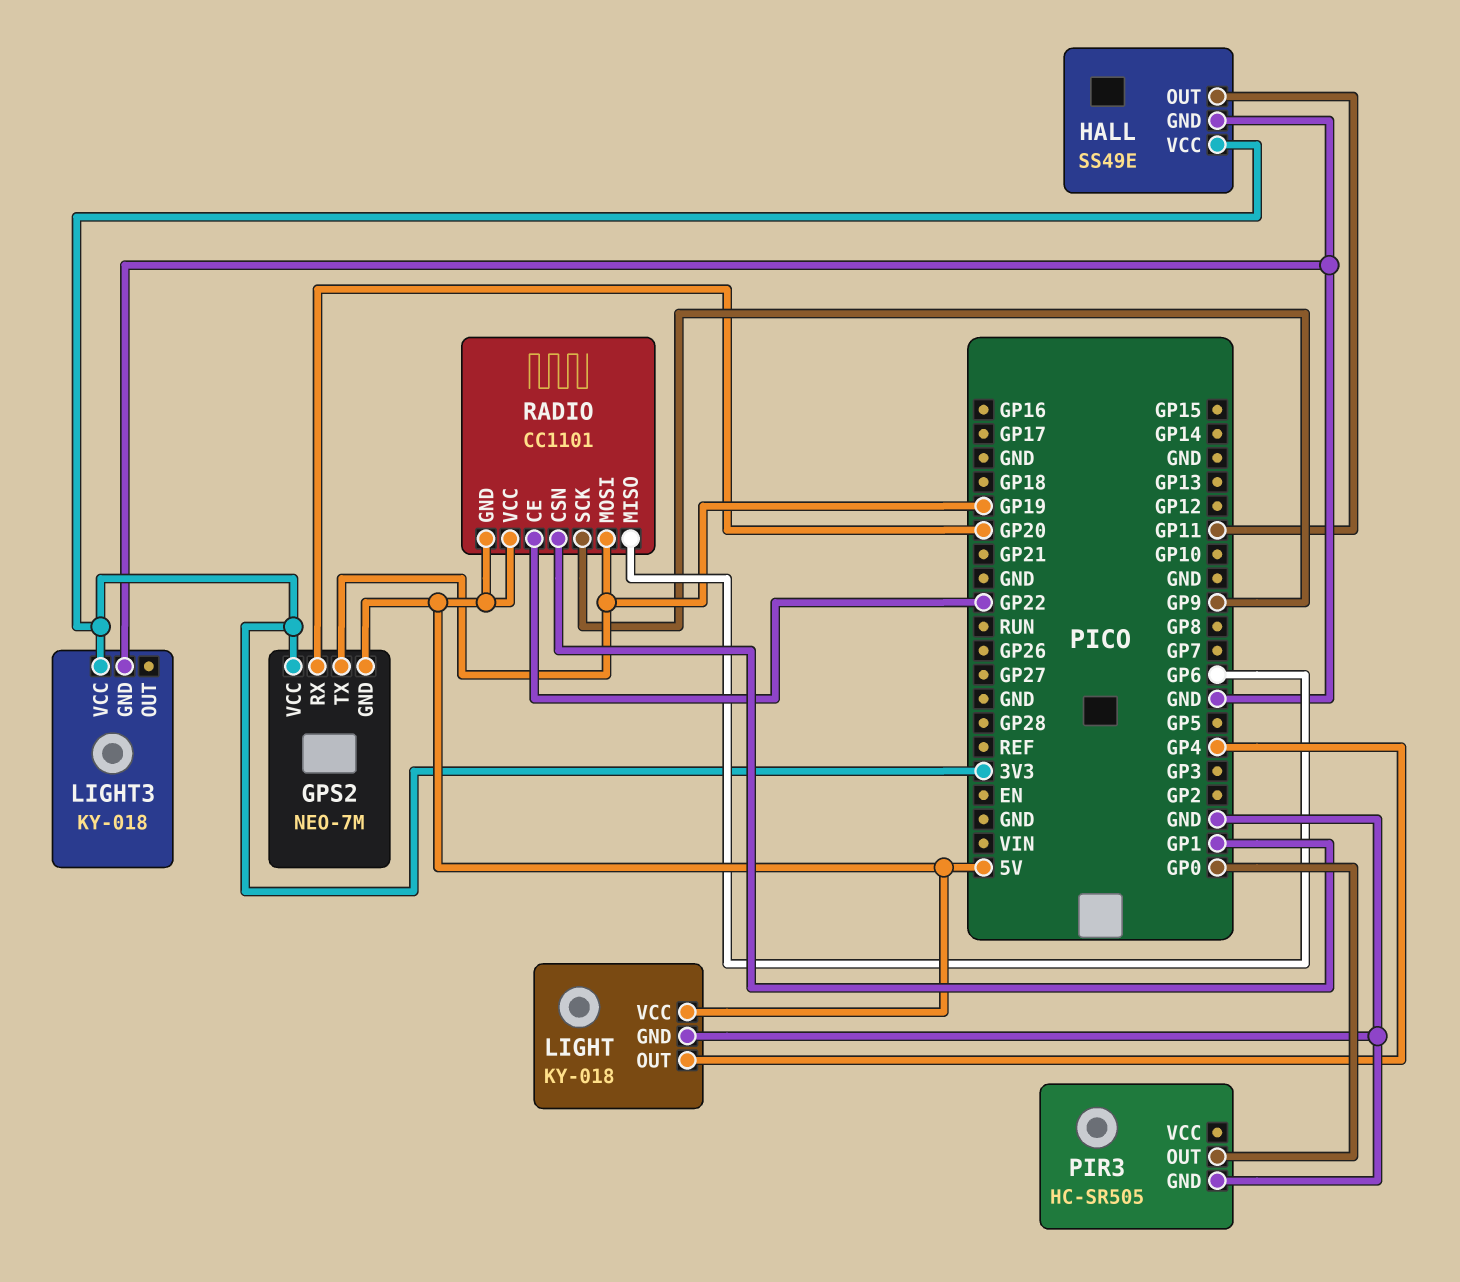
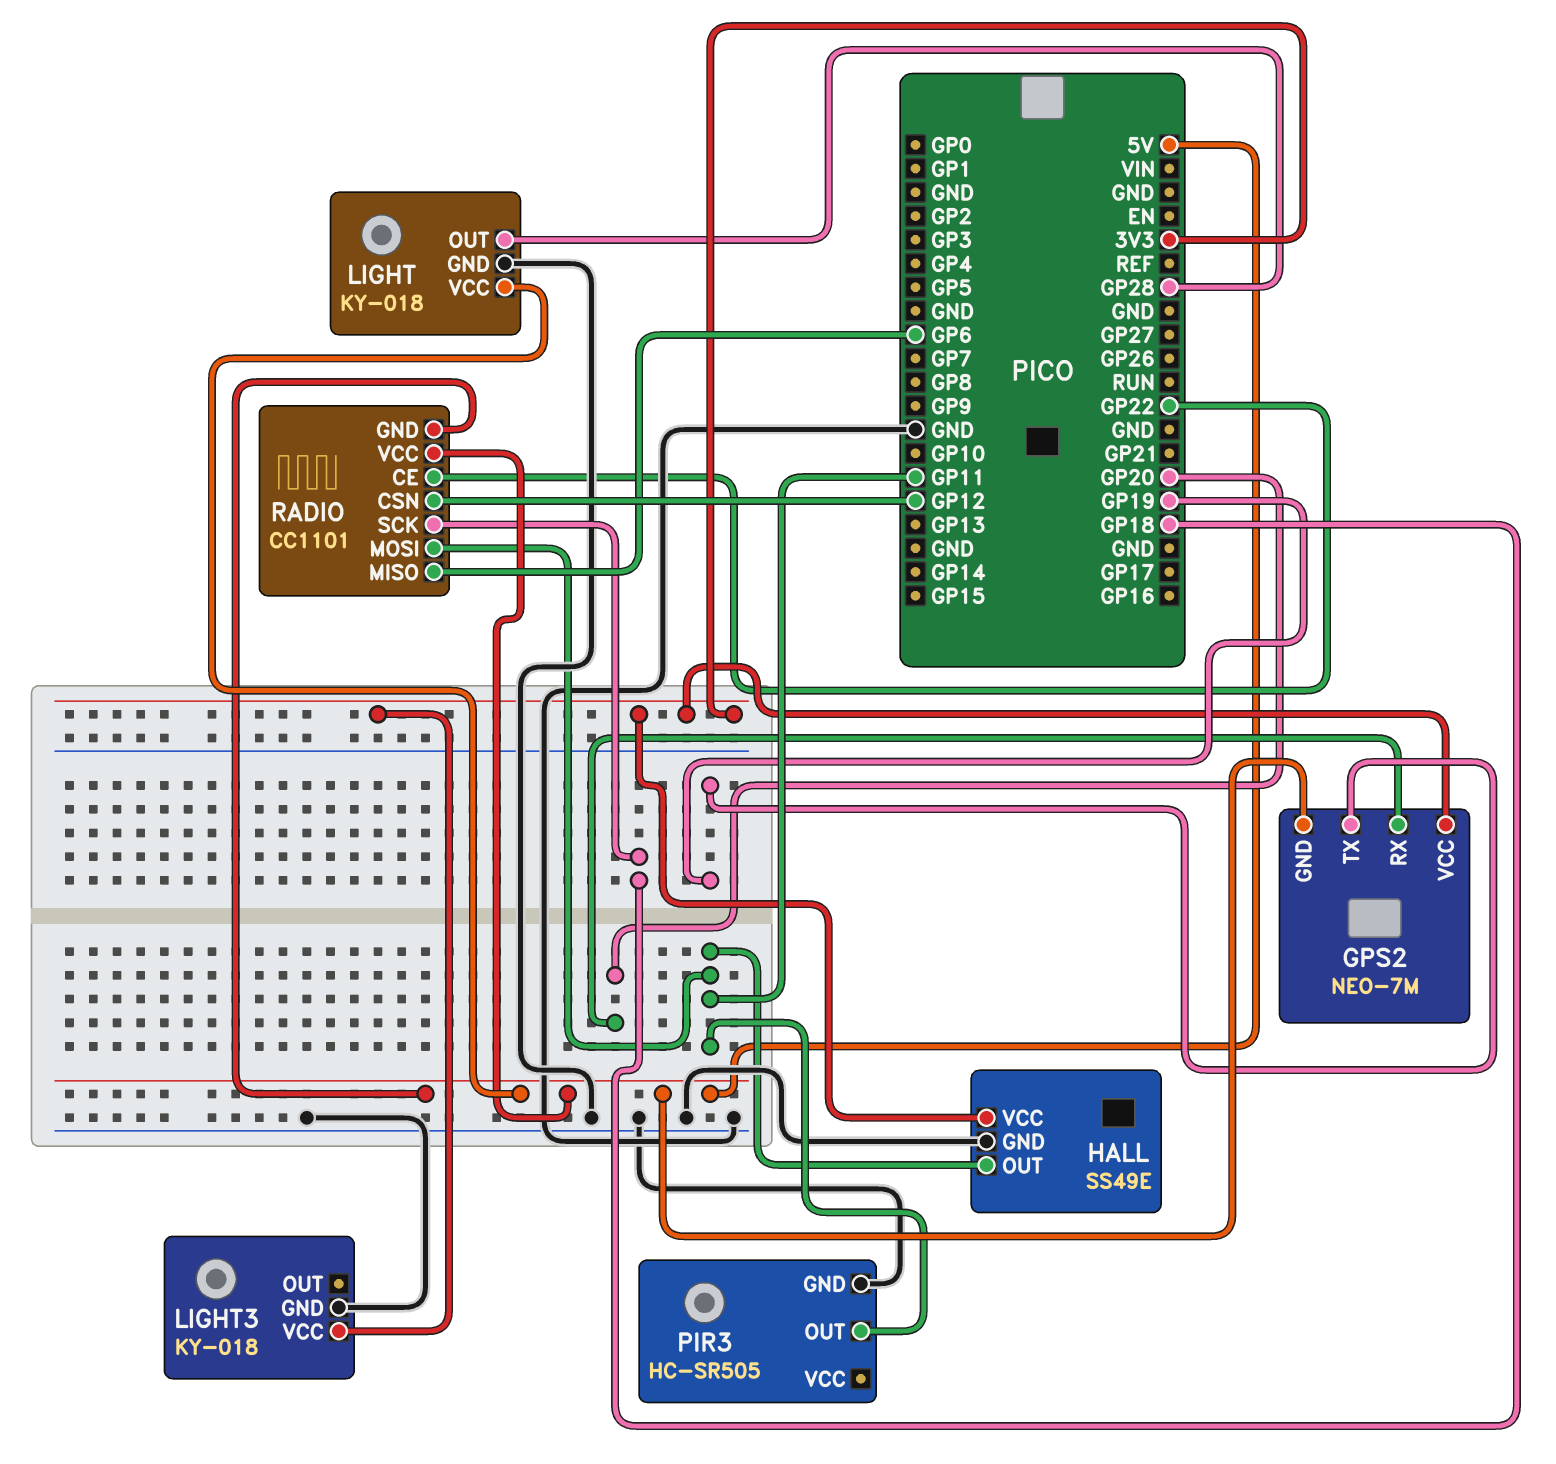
LIGHT pin OUT: GP4 -> GP28
PIR3 pin OUT: GP0 -> GP11
RADIO pin CSN: GP1 -> GP12
RADIO pin MOSI: GP19 -> GP11
RADIO pin SCK: GP9 -> GP18

